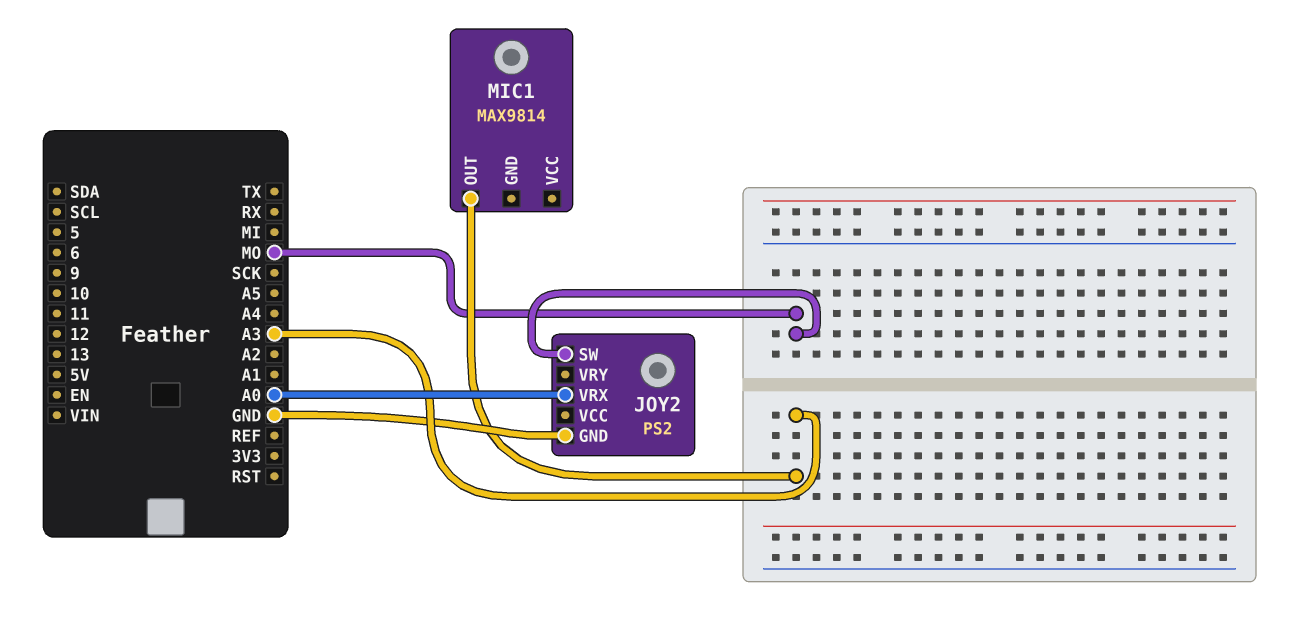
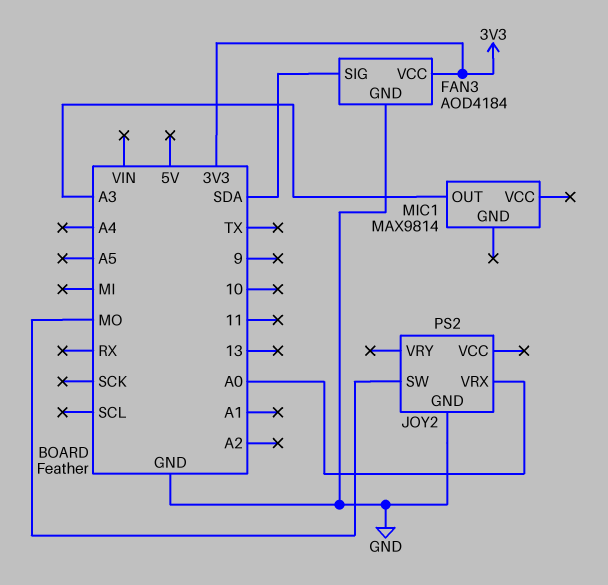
FAN3: none -> AOD4184
FAN3 pin GND: none -> GND
FAN3 pin SIG: none -> SDA
FAN3 pin VCC: none -> 3V3

